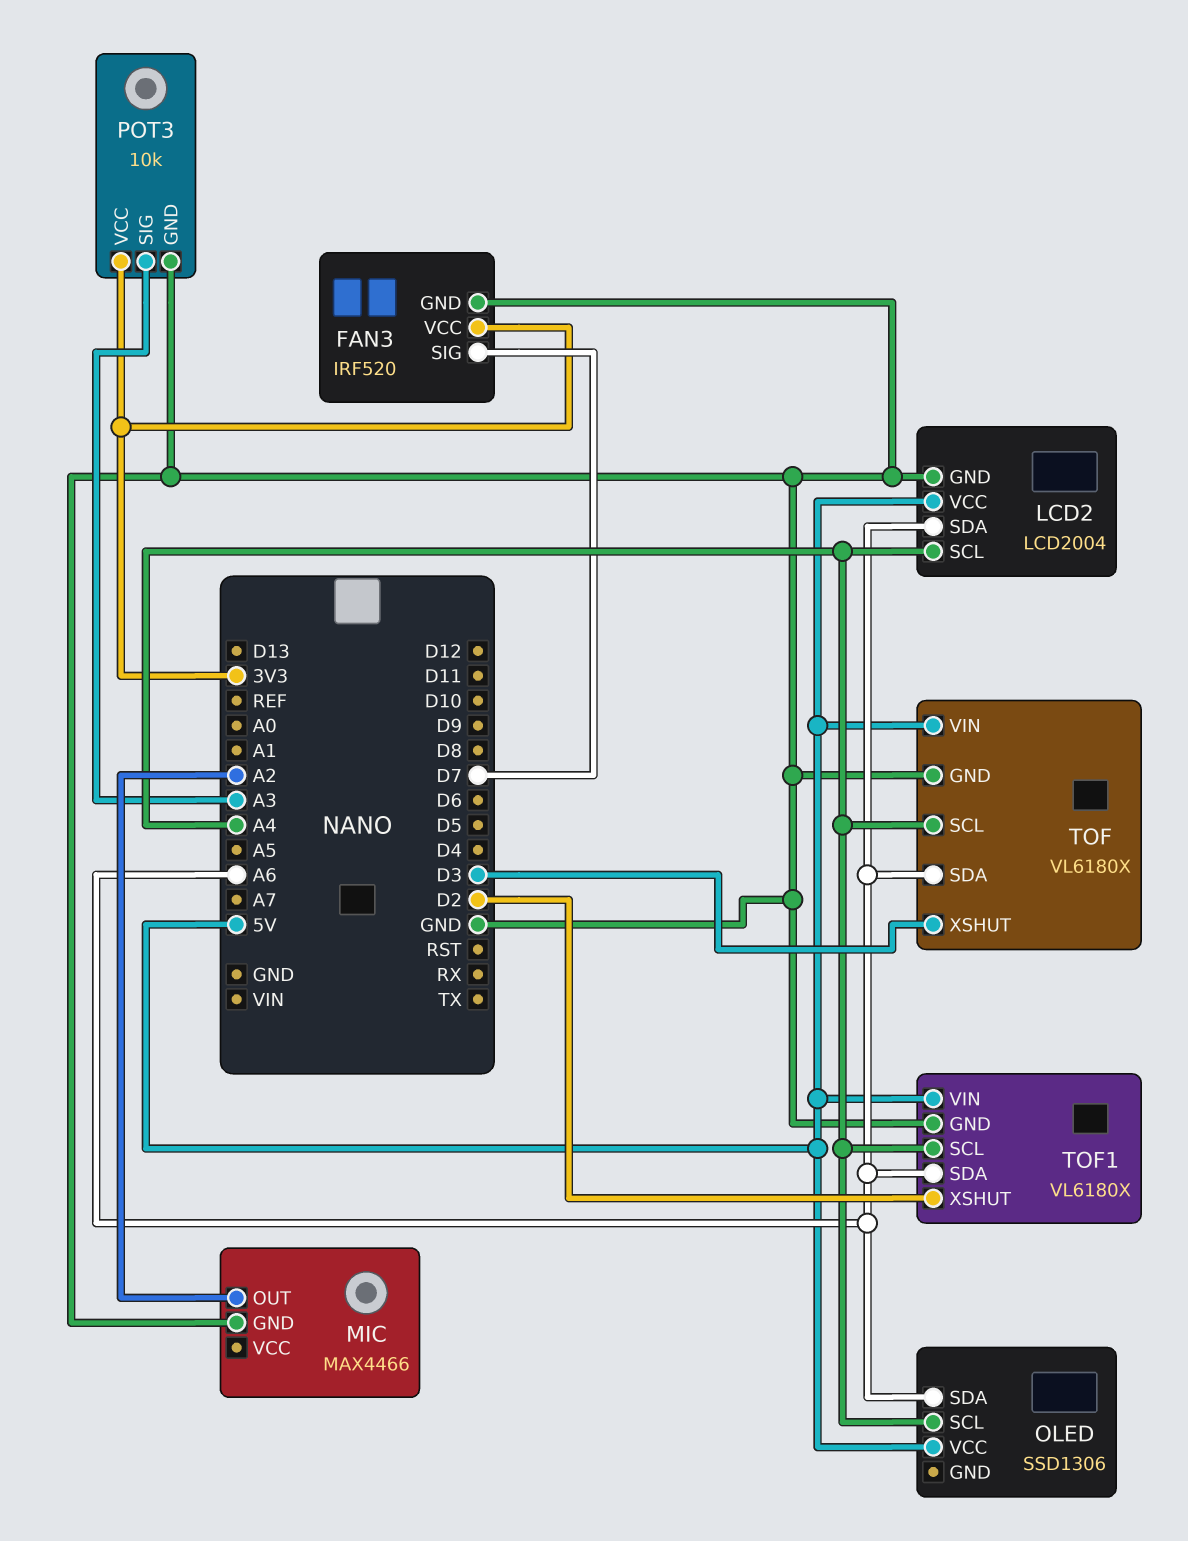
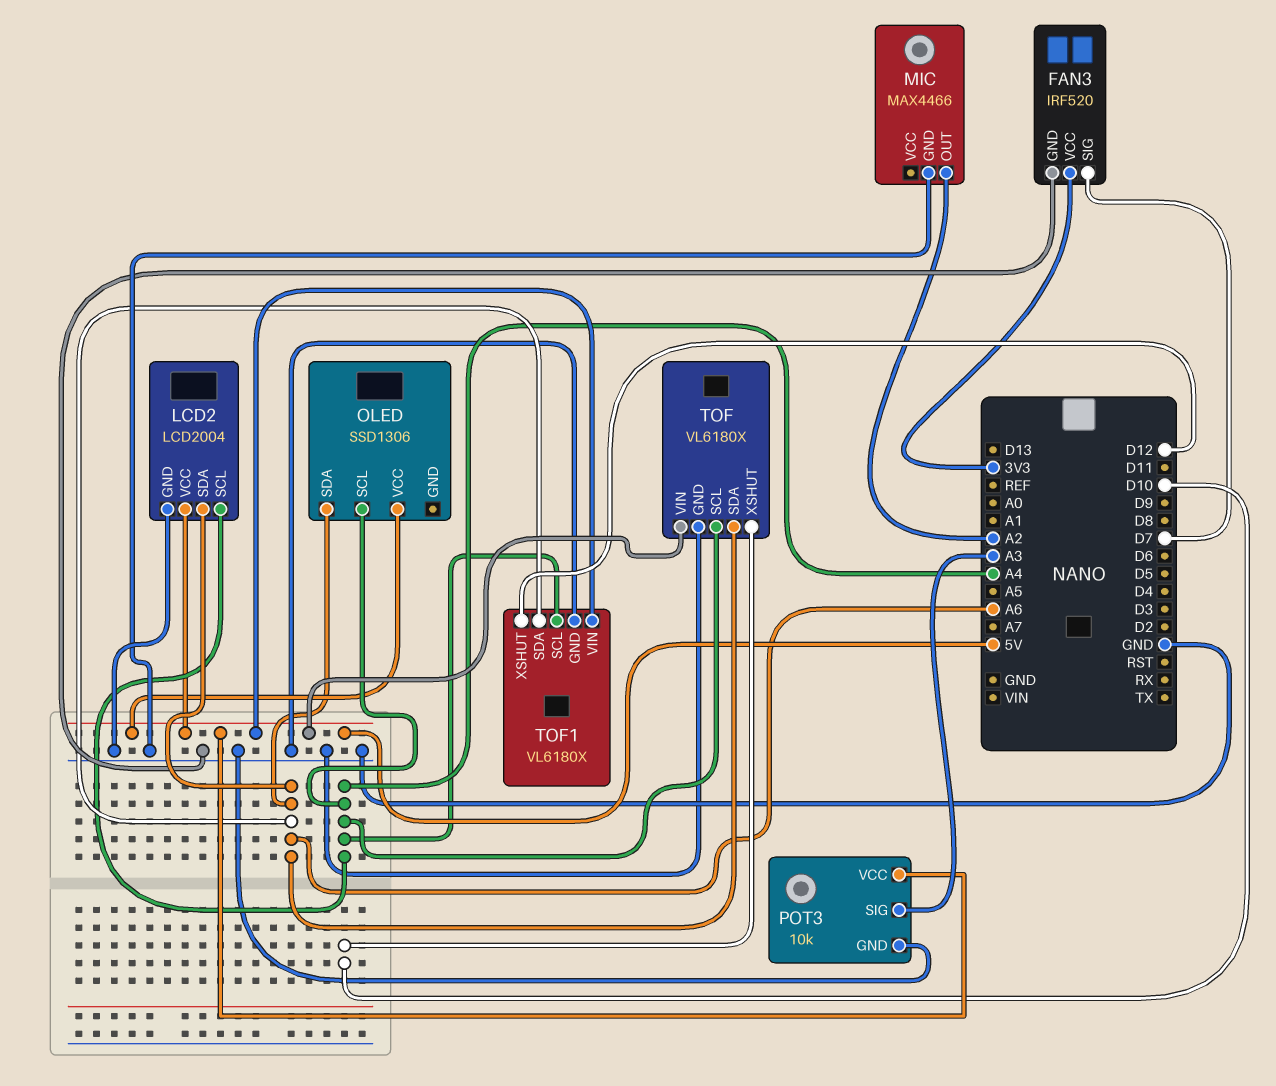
POT3 pin VCC: 3V3 -> 5V
TOF pin XSHUT: D3 -> D10
TOF1 pin XSHUT: D2 -> D12

